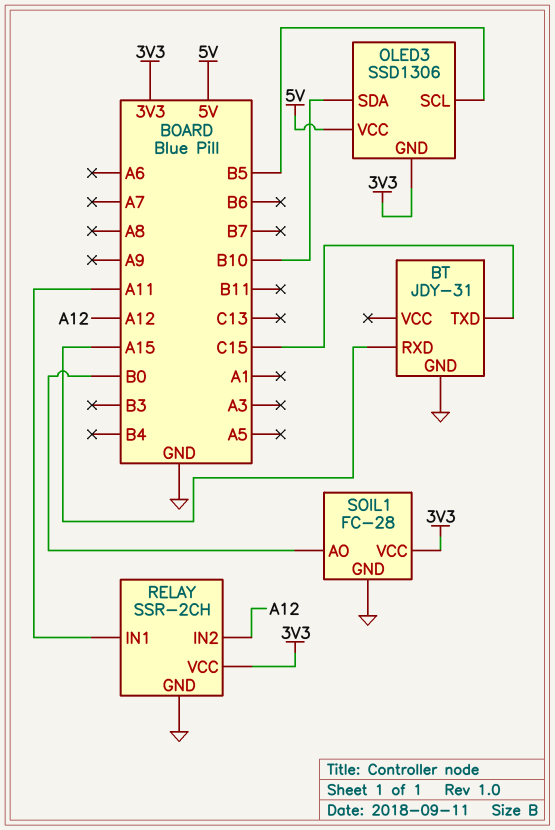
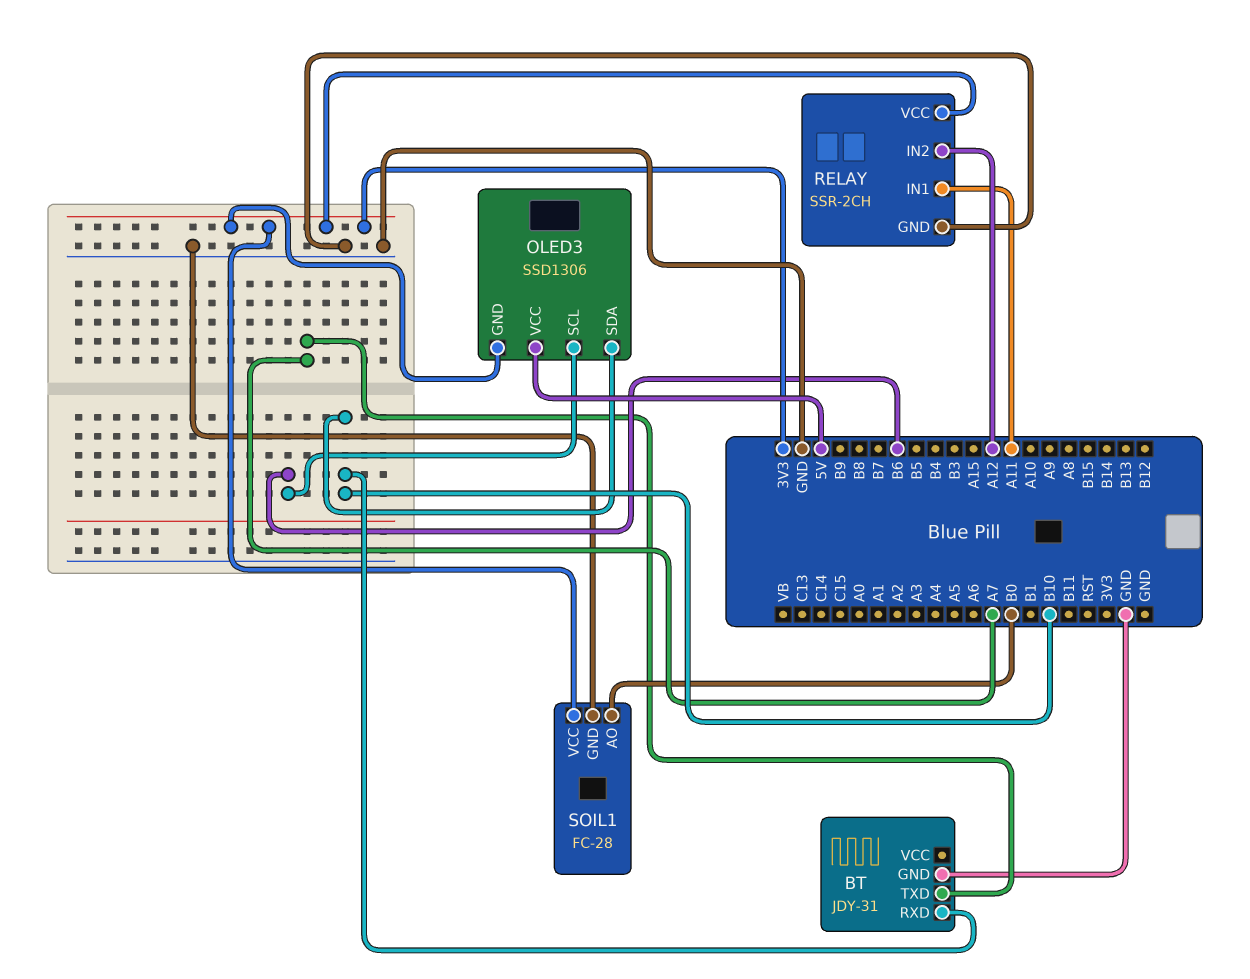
BT pin RXD: A15 -> B10
BT pin TXD: C15 -> A7
OLED3 pin SCL: B5 -> B6

